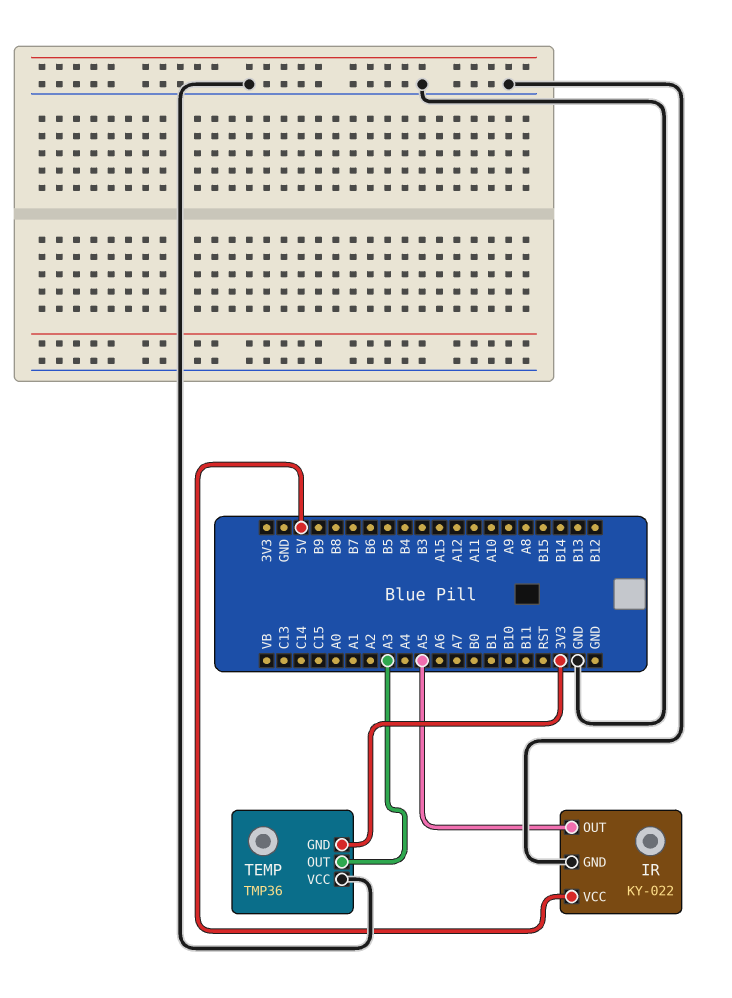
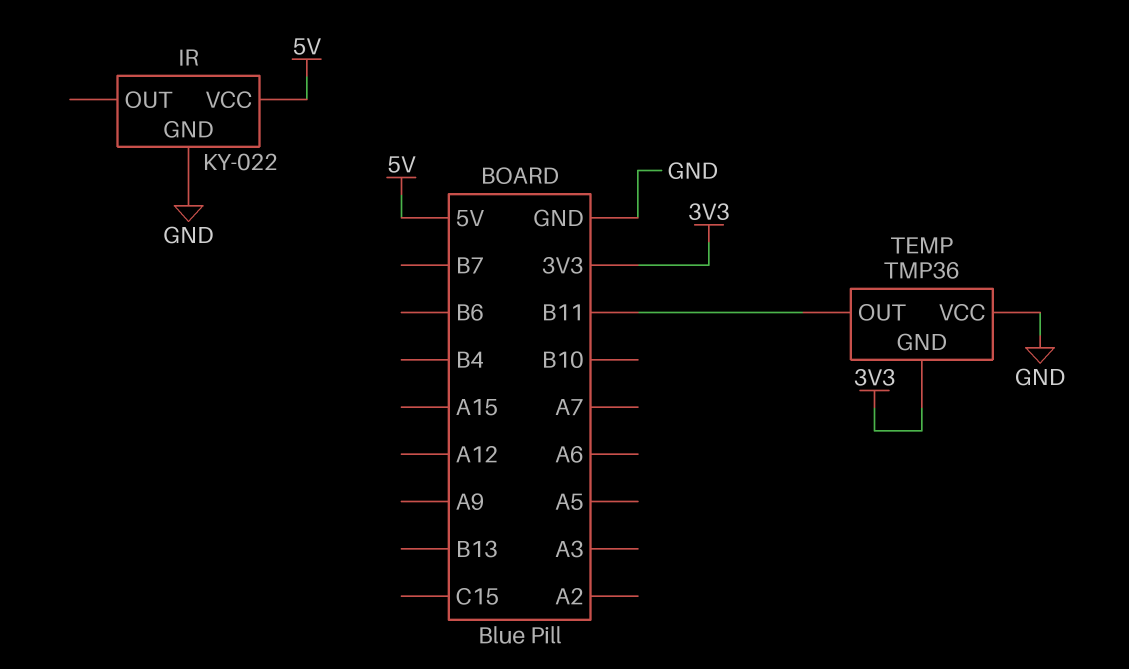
IR pin OUT: A5 -> none
TEMP pin OUT: A3 -> B11

